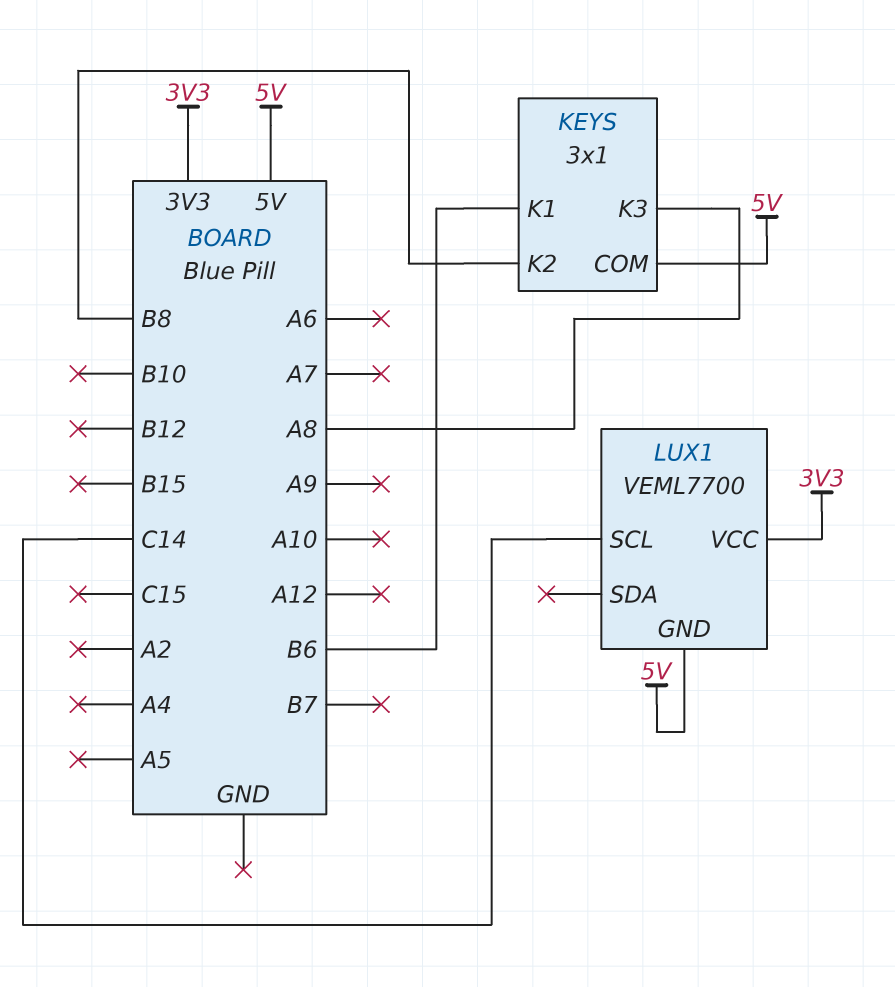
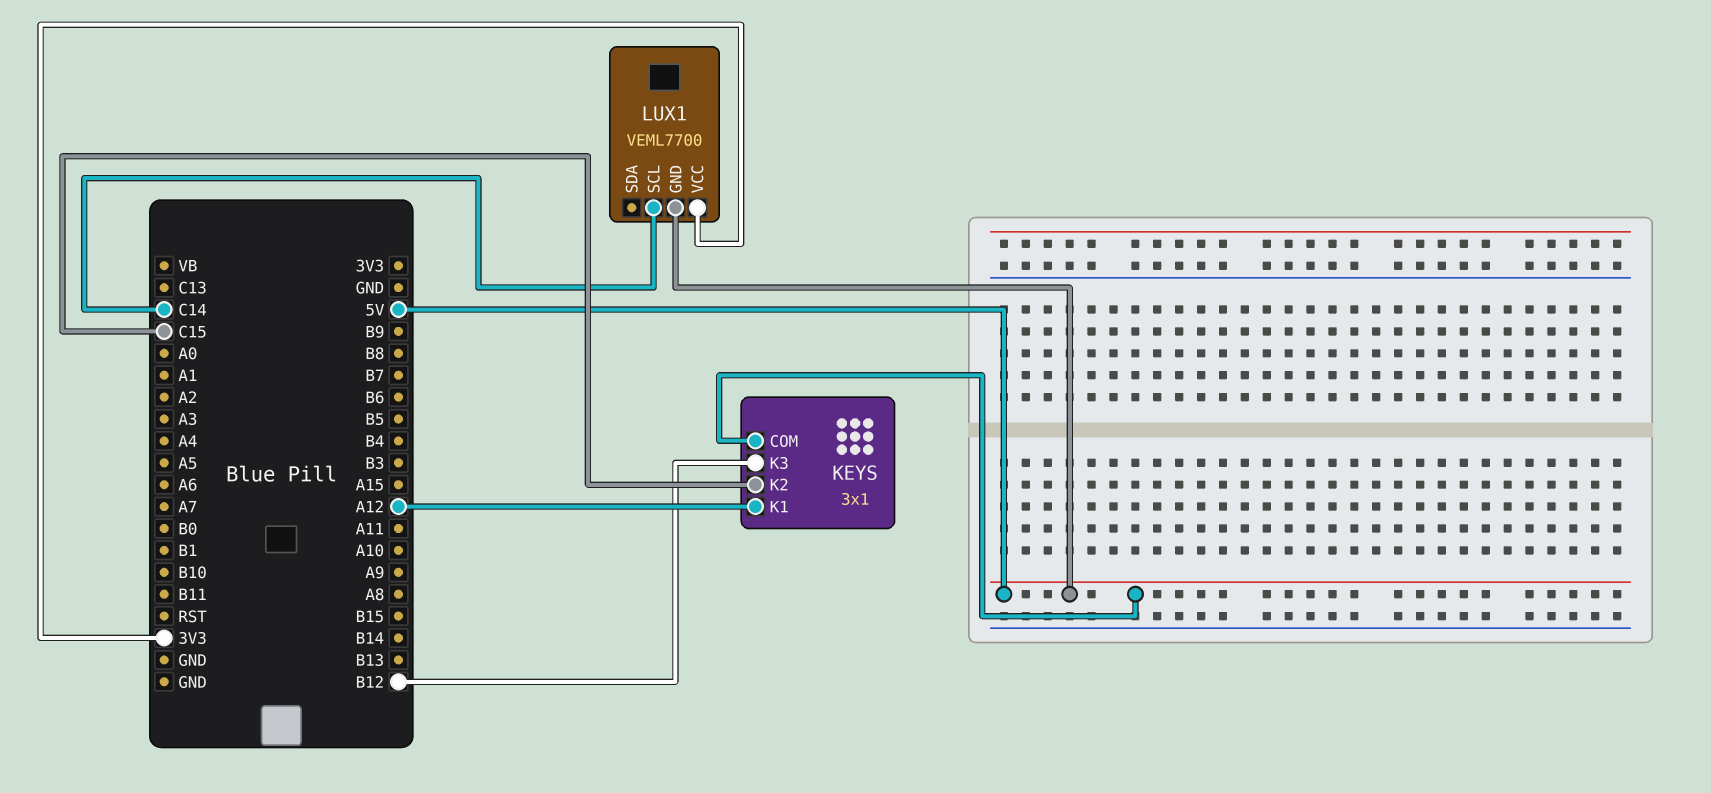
KEYS pin K1: B6 -> A12
KEYS pin K2: B8 -> C15
KEYS pin K3: A8 -> B12

